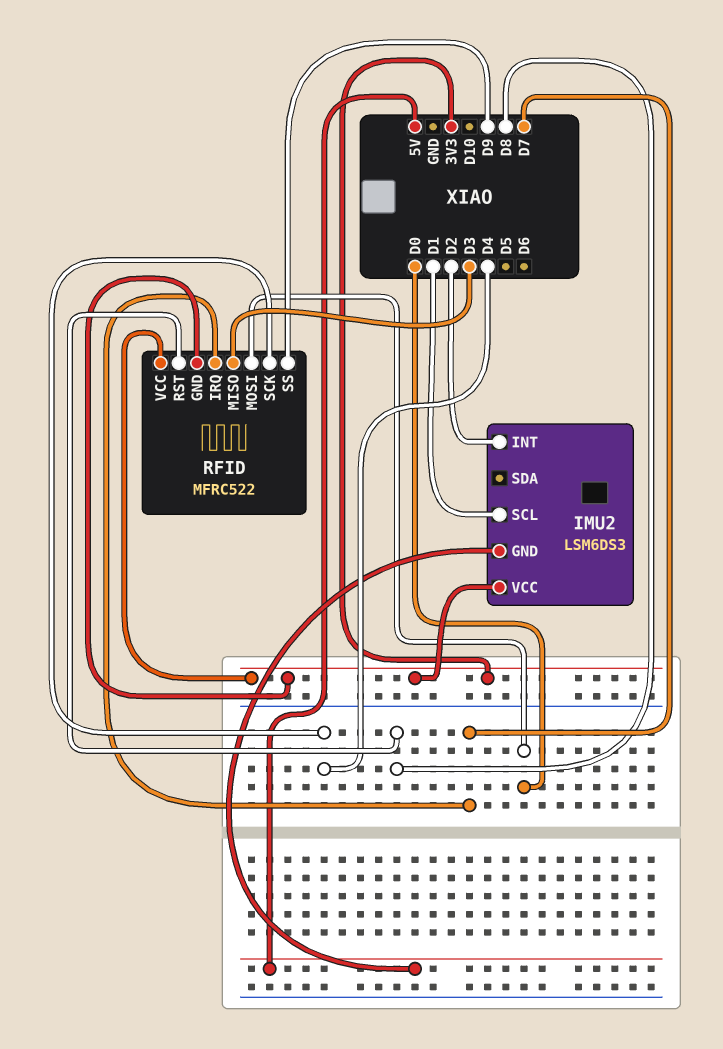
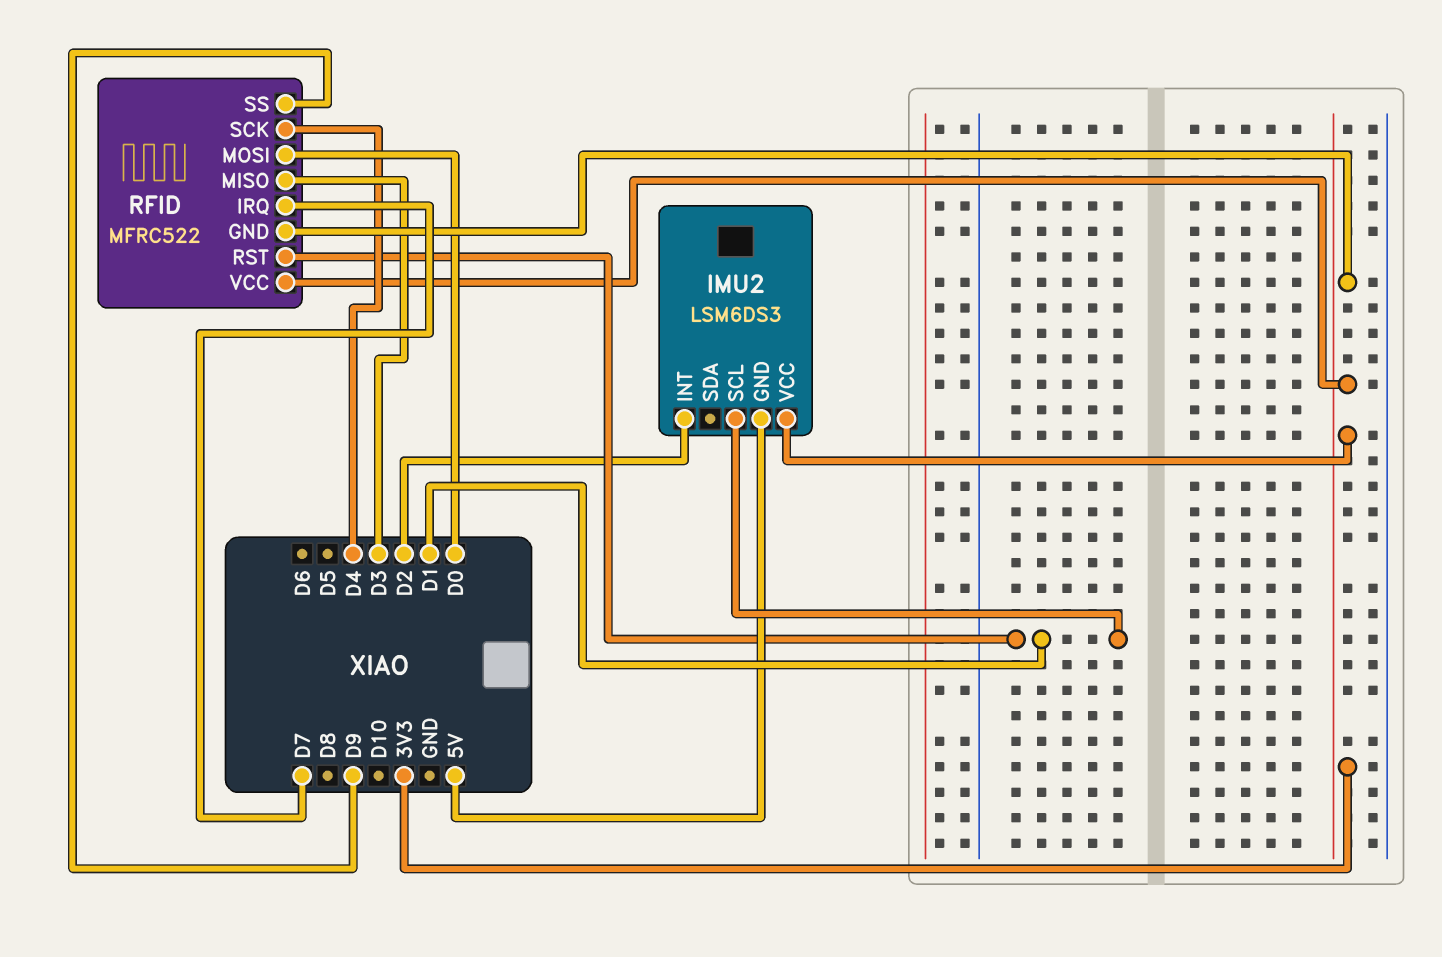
RFID pin RST: D8 -> D1

